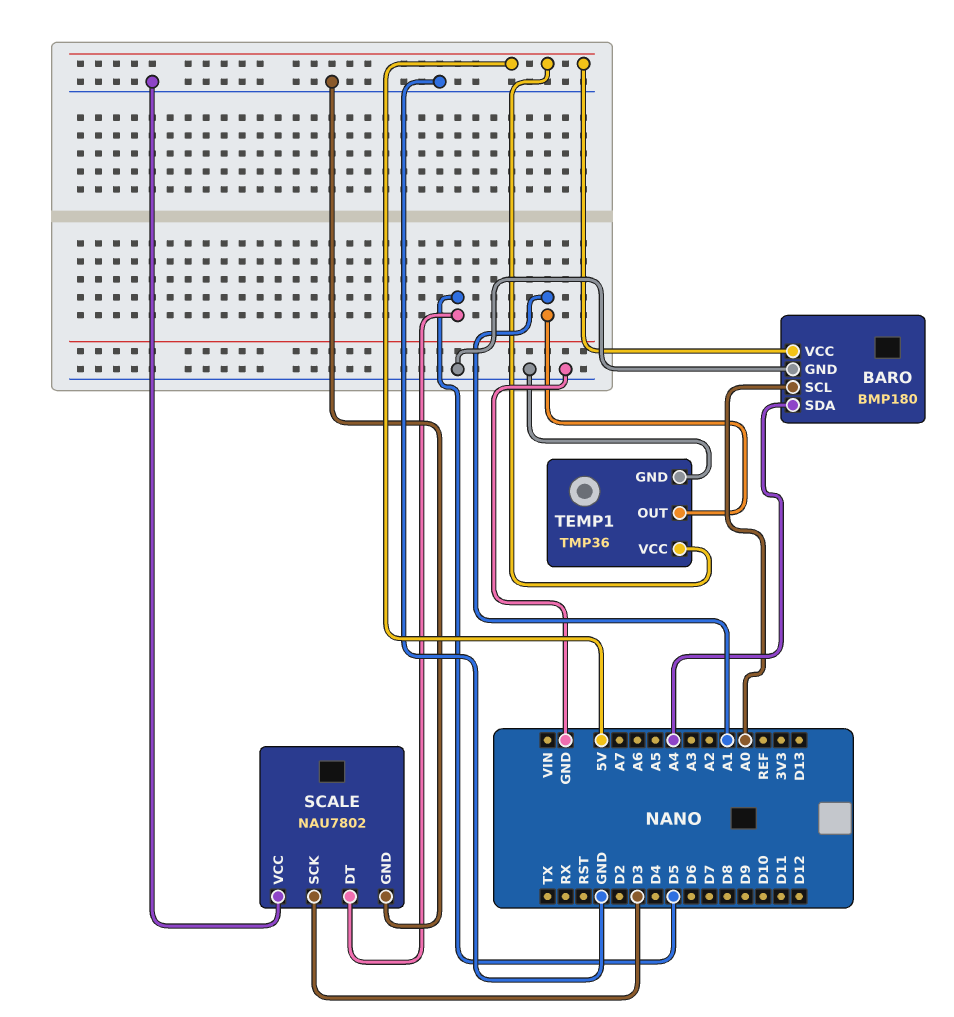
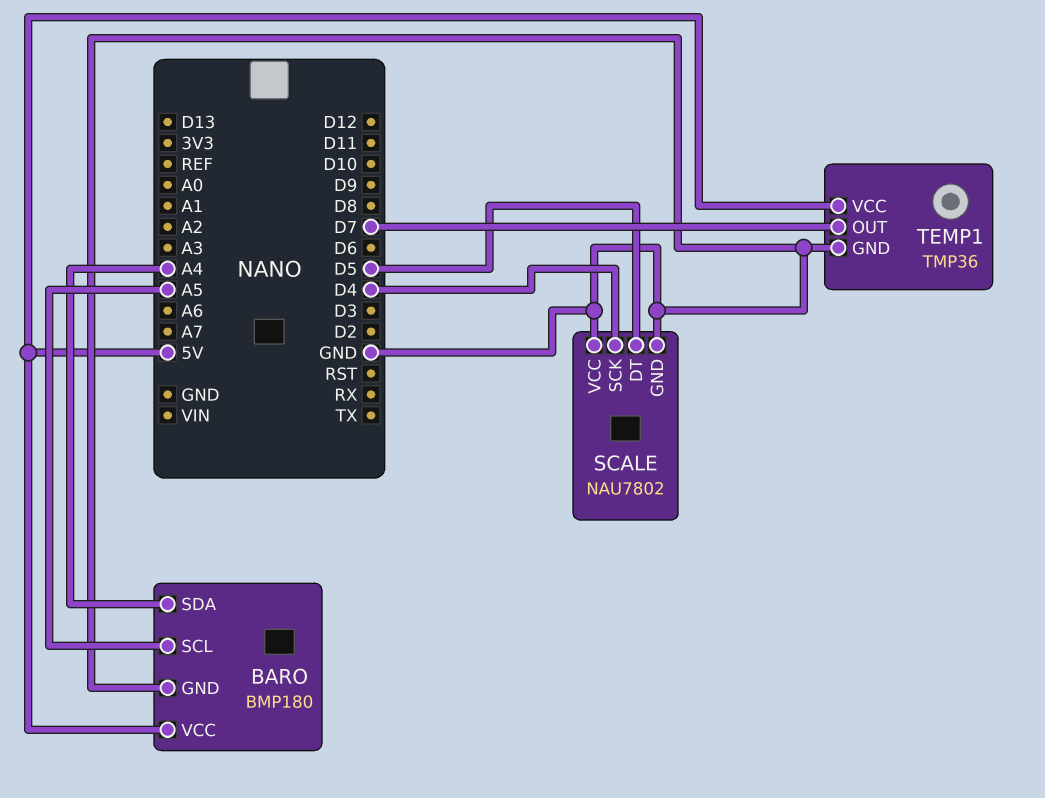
BARO pin SCL: A0 -> A5
SCALE pin SCK: D3 -> D4
TEMP1 pin OUT: A1 -> D7

